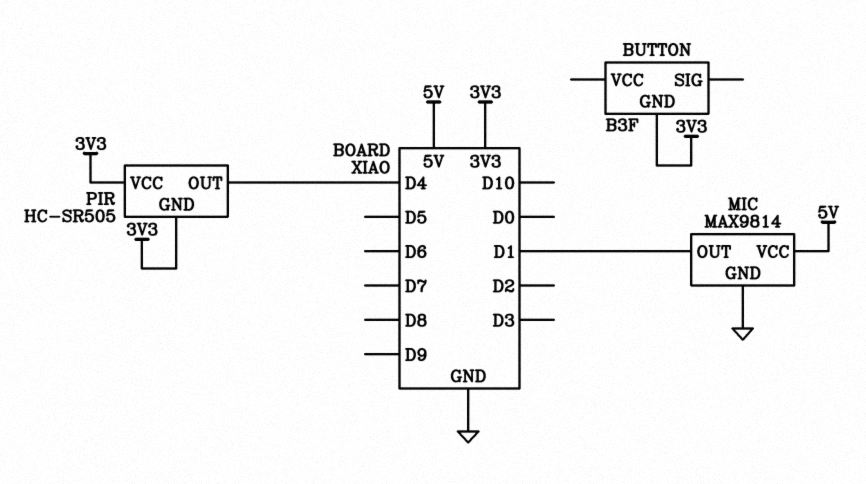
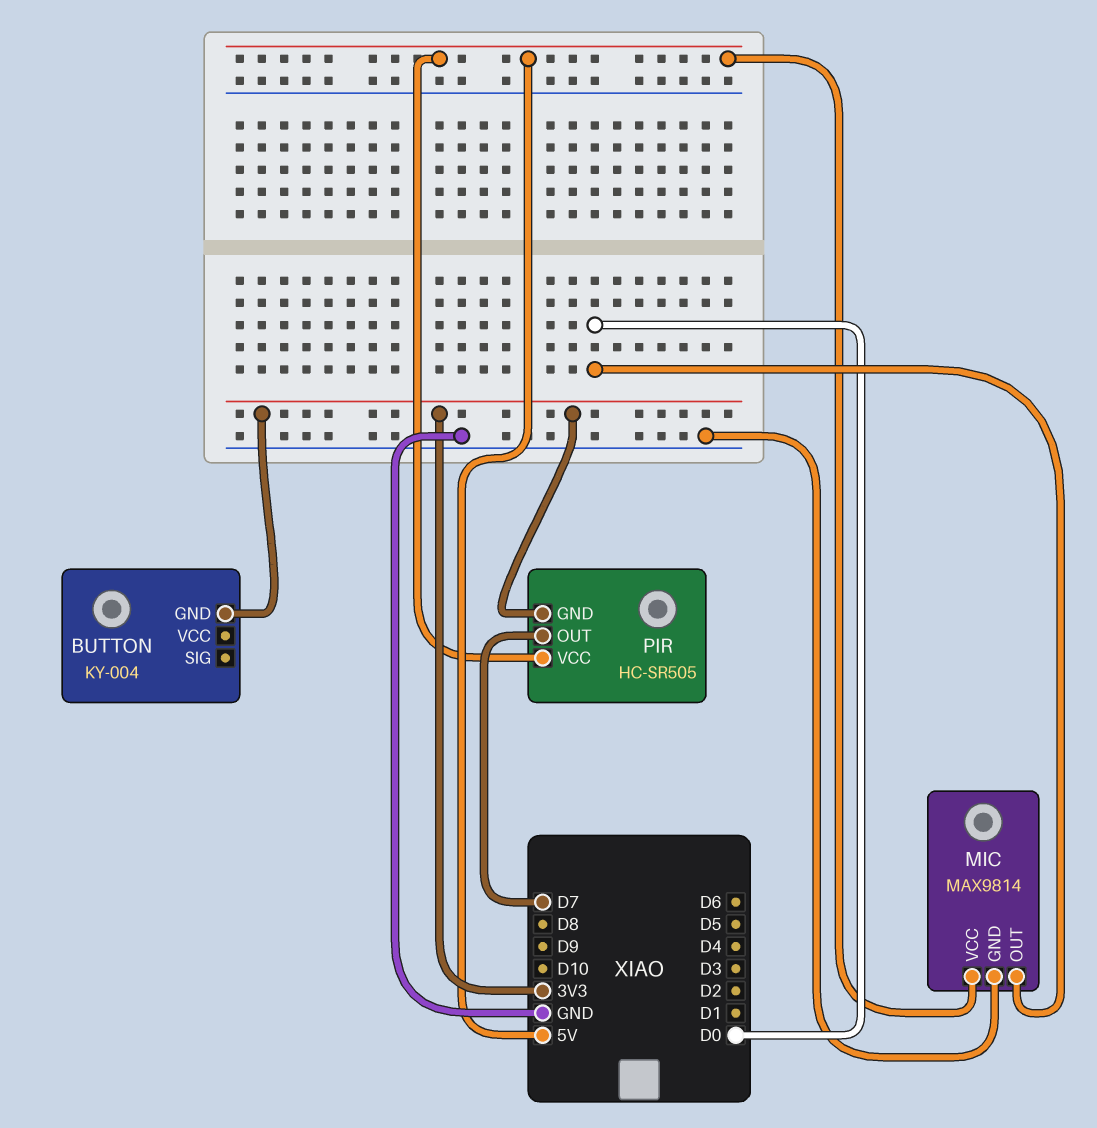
BUTTON: B3F -> KY-004
MIC pin OUT: D1 -> D0
PIR pin OUT: D4 -> D7
PIR pin VCC: 3V3 -> 5V

